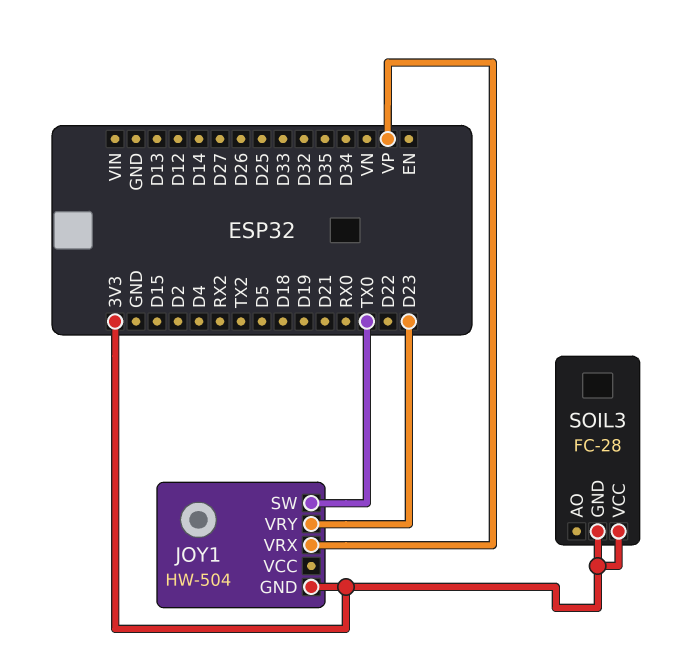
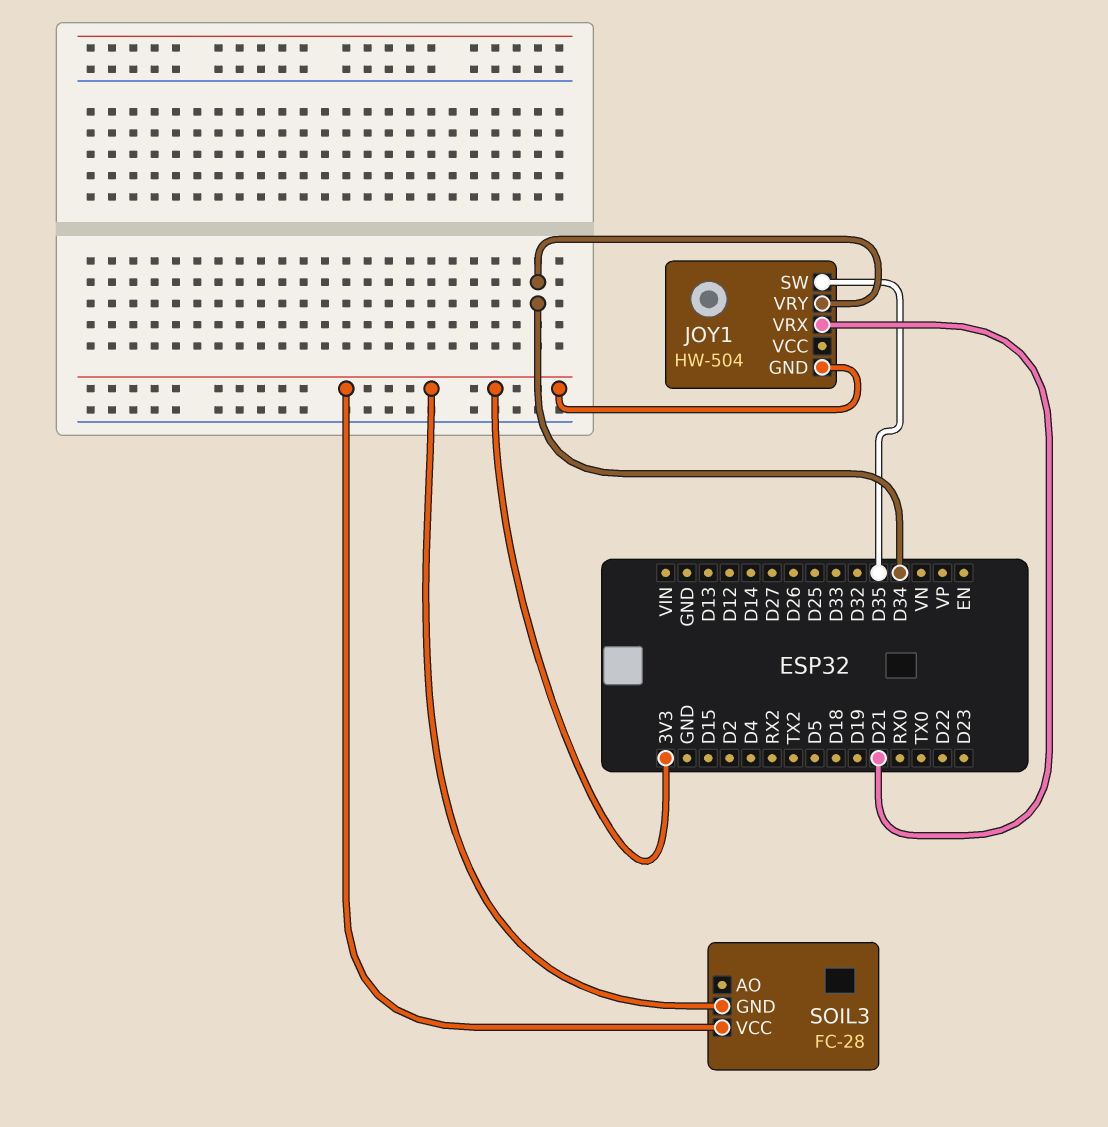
JOY1 pin SW: TX0 -> D35
JOY1 pin VRX: VP -> D21
JOY1 pin VRY: D23 -> D34

